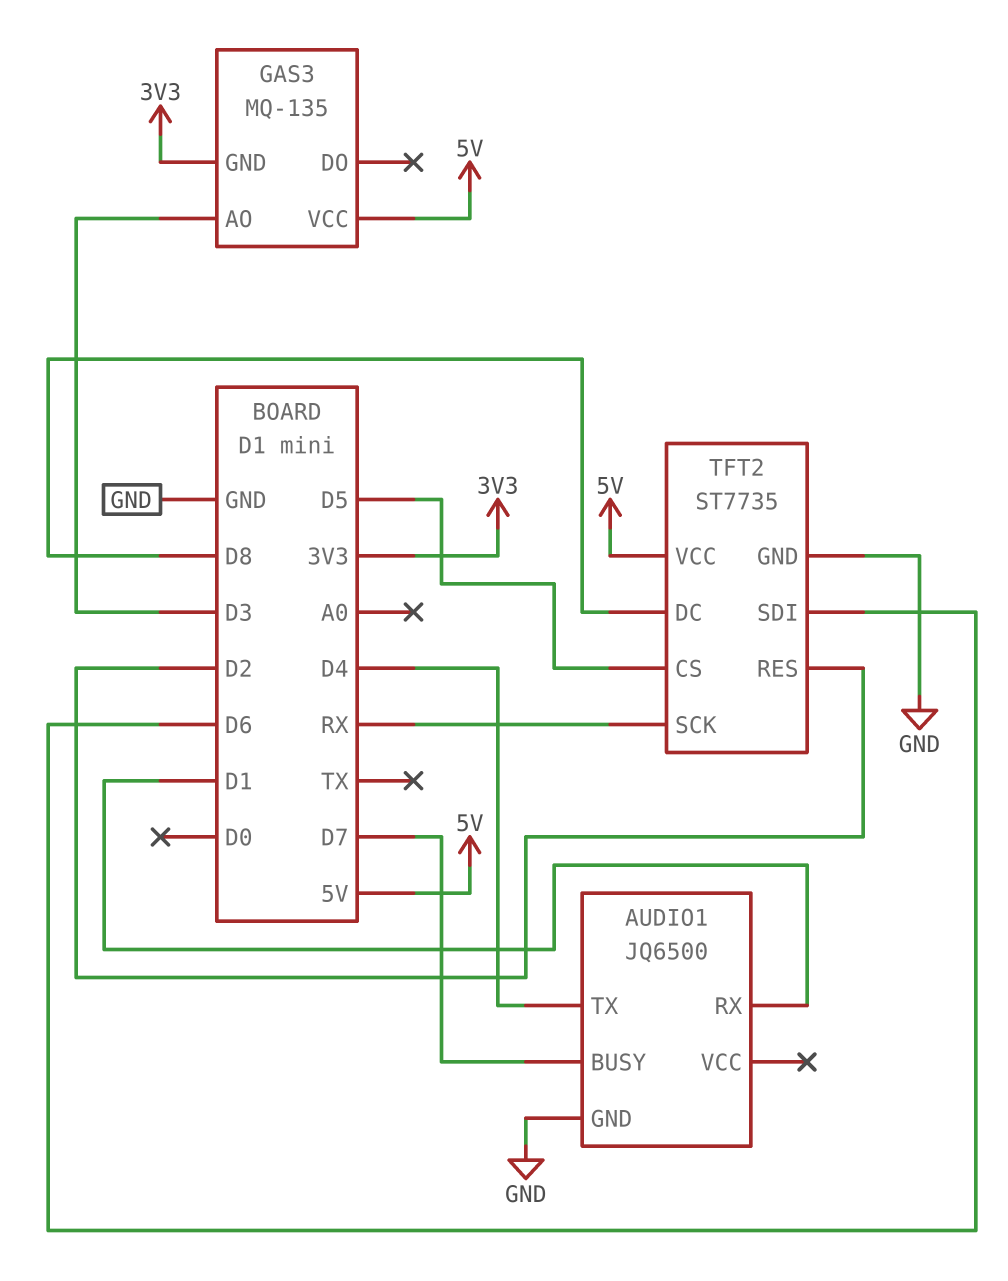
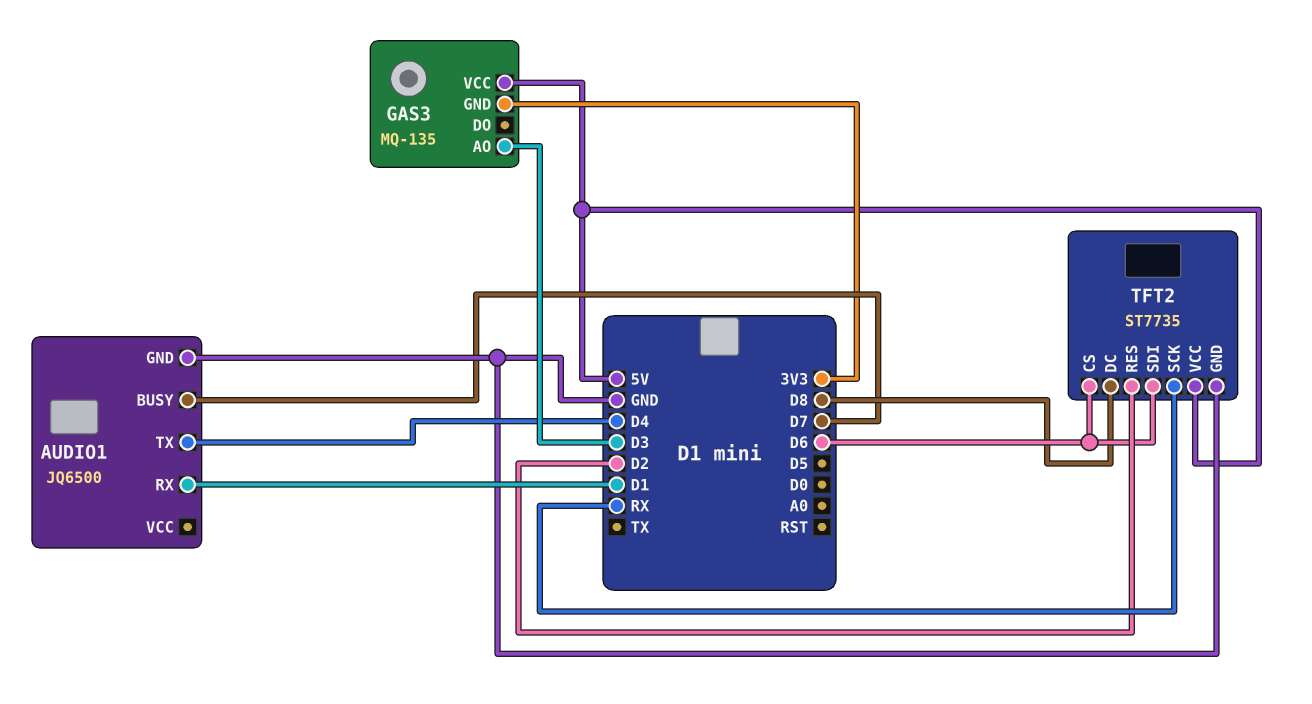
TFT2 pin CS: D5 -> D6

